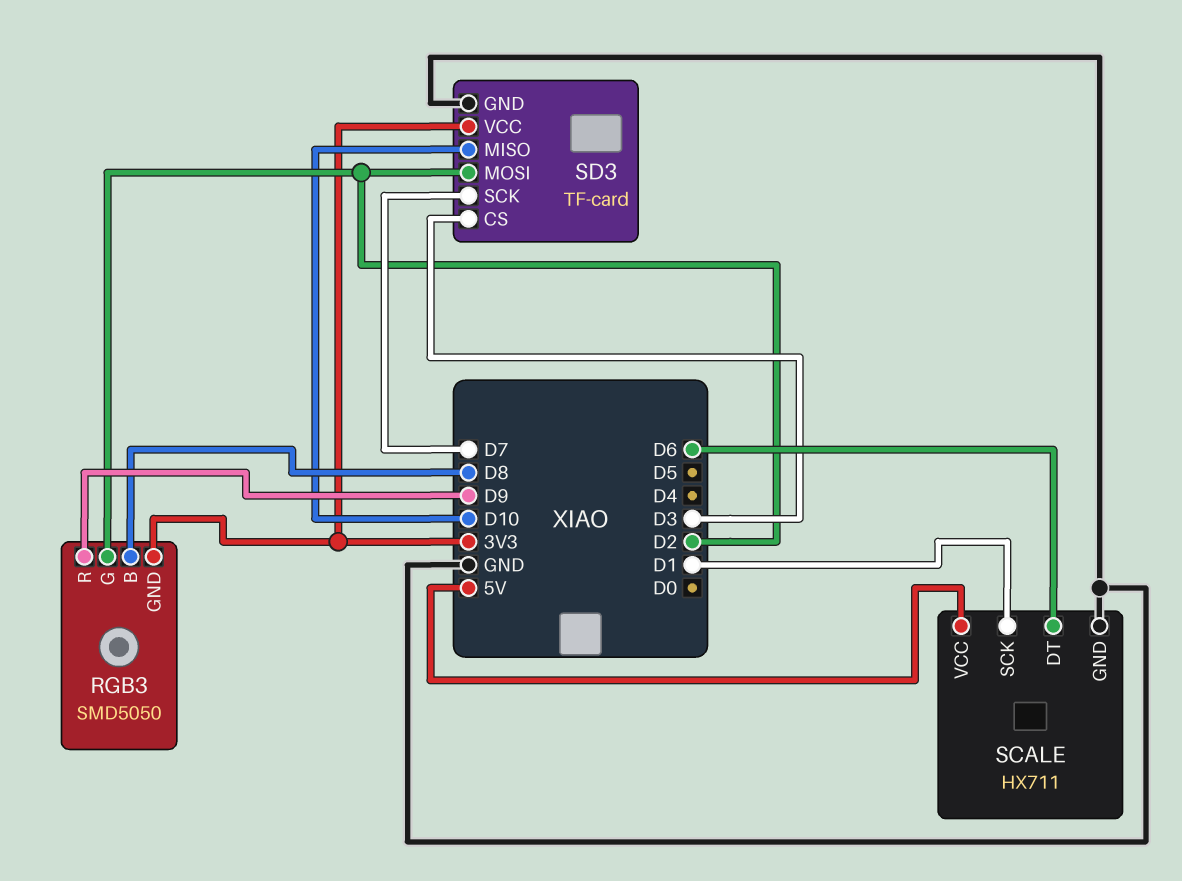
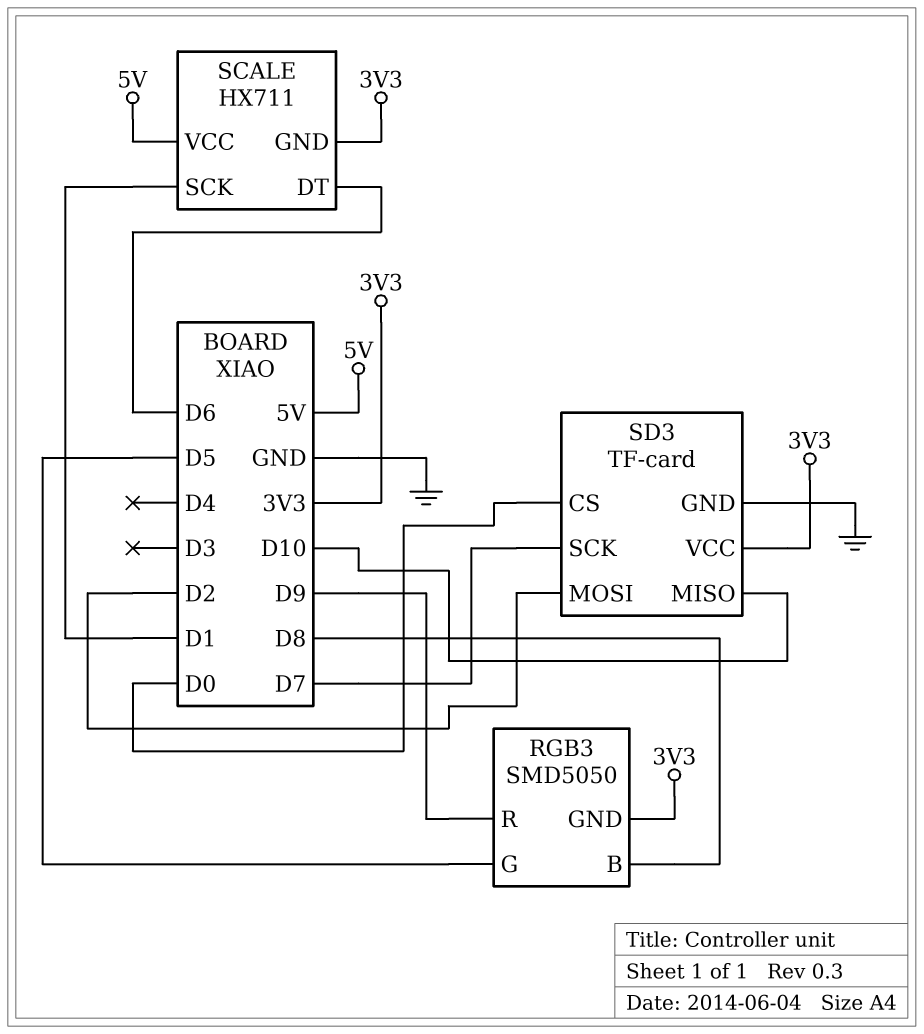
RGB3 pin G: D2 -> D5
SCALE pin GND: GND -> 3V3
SD3 pin CS: D3 -> D0

